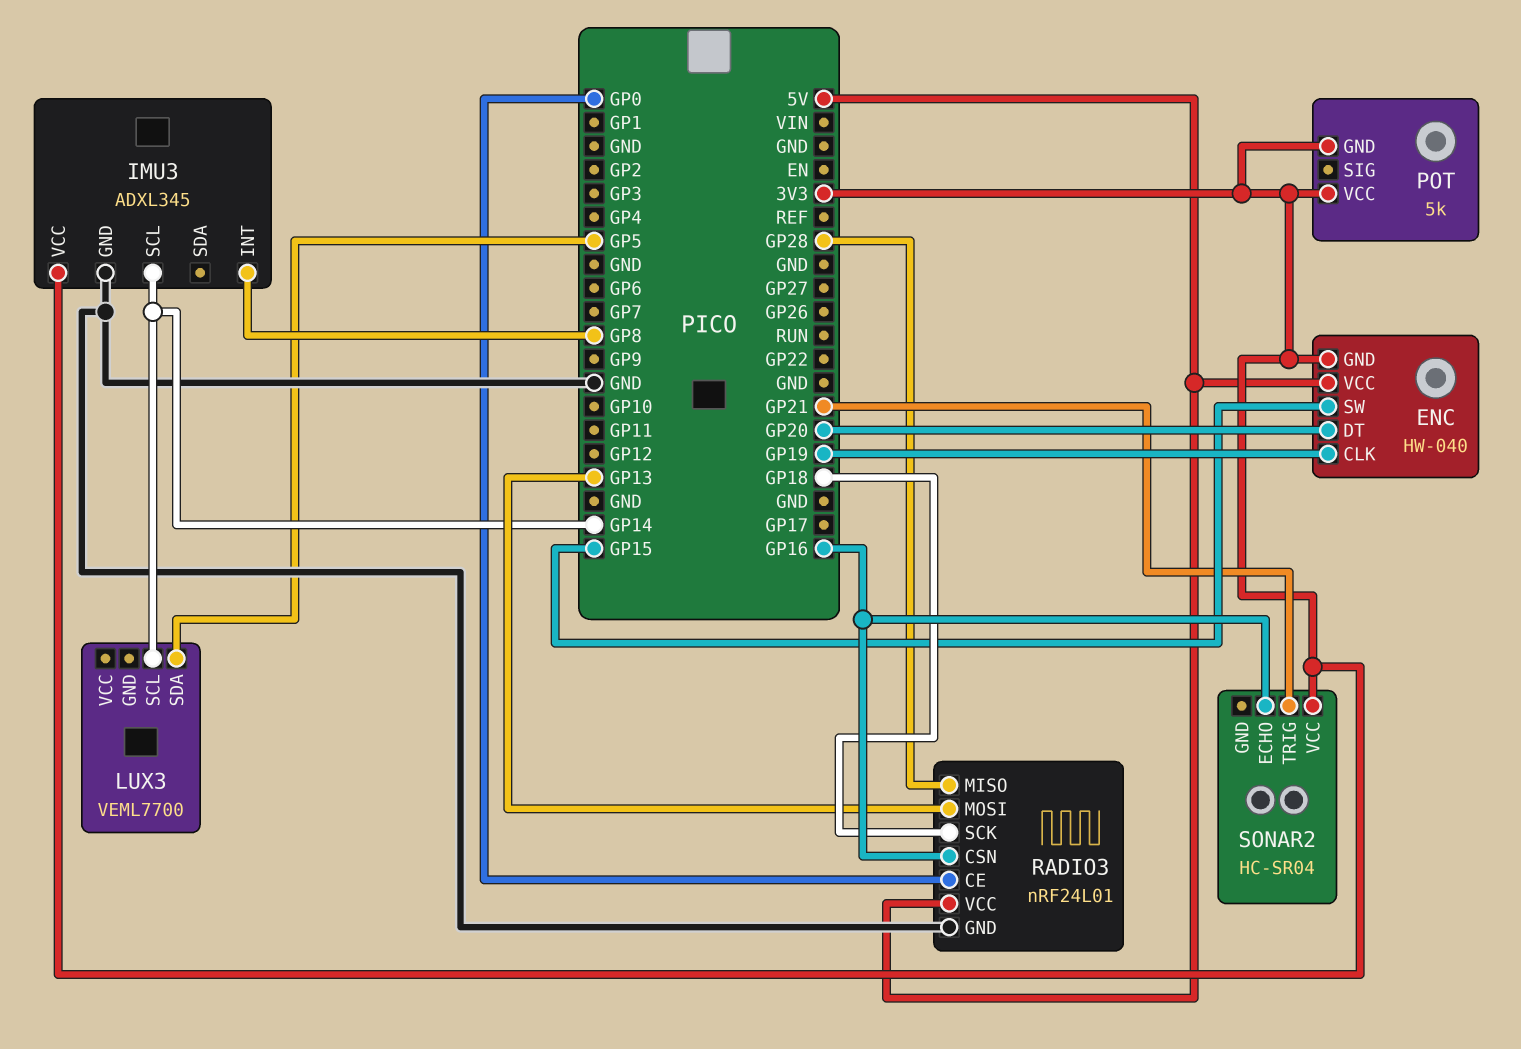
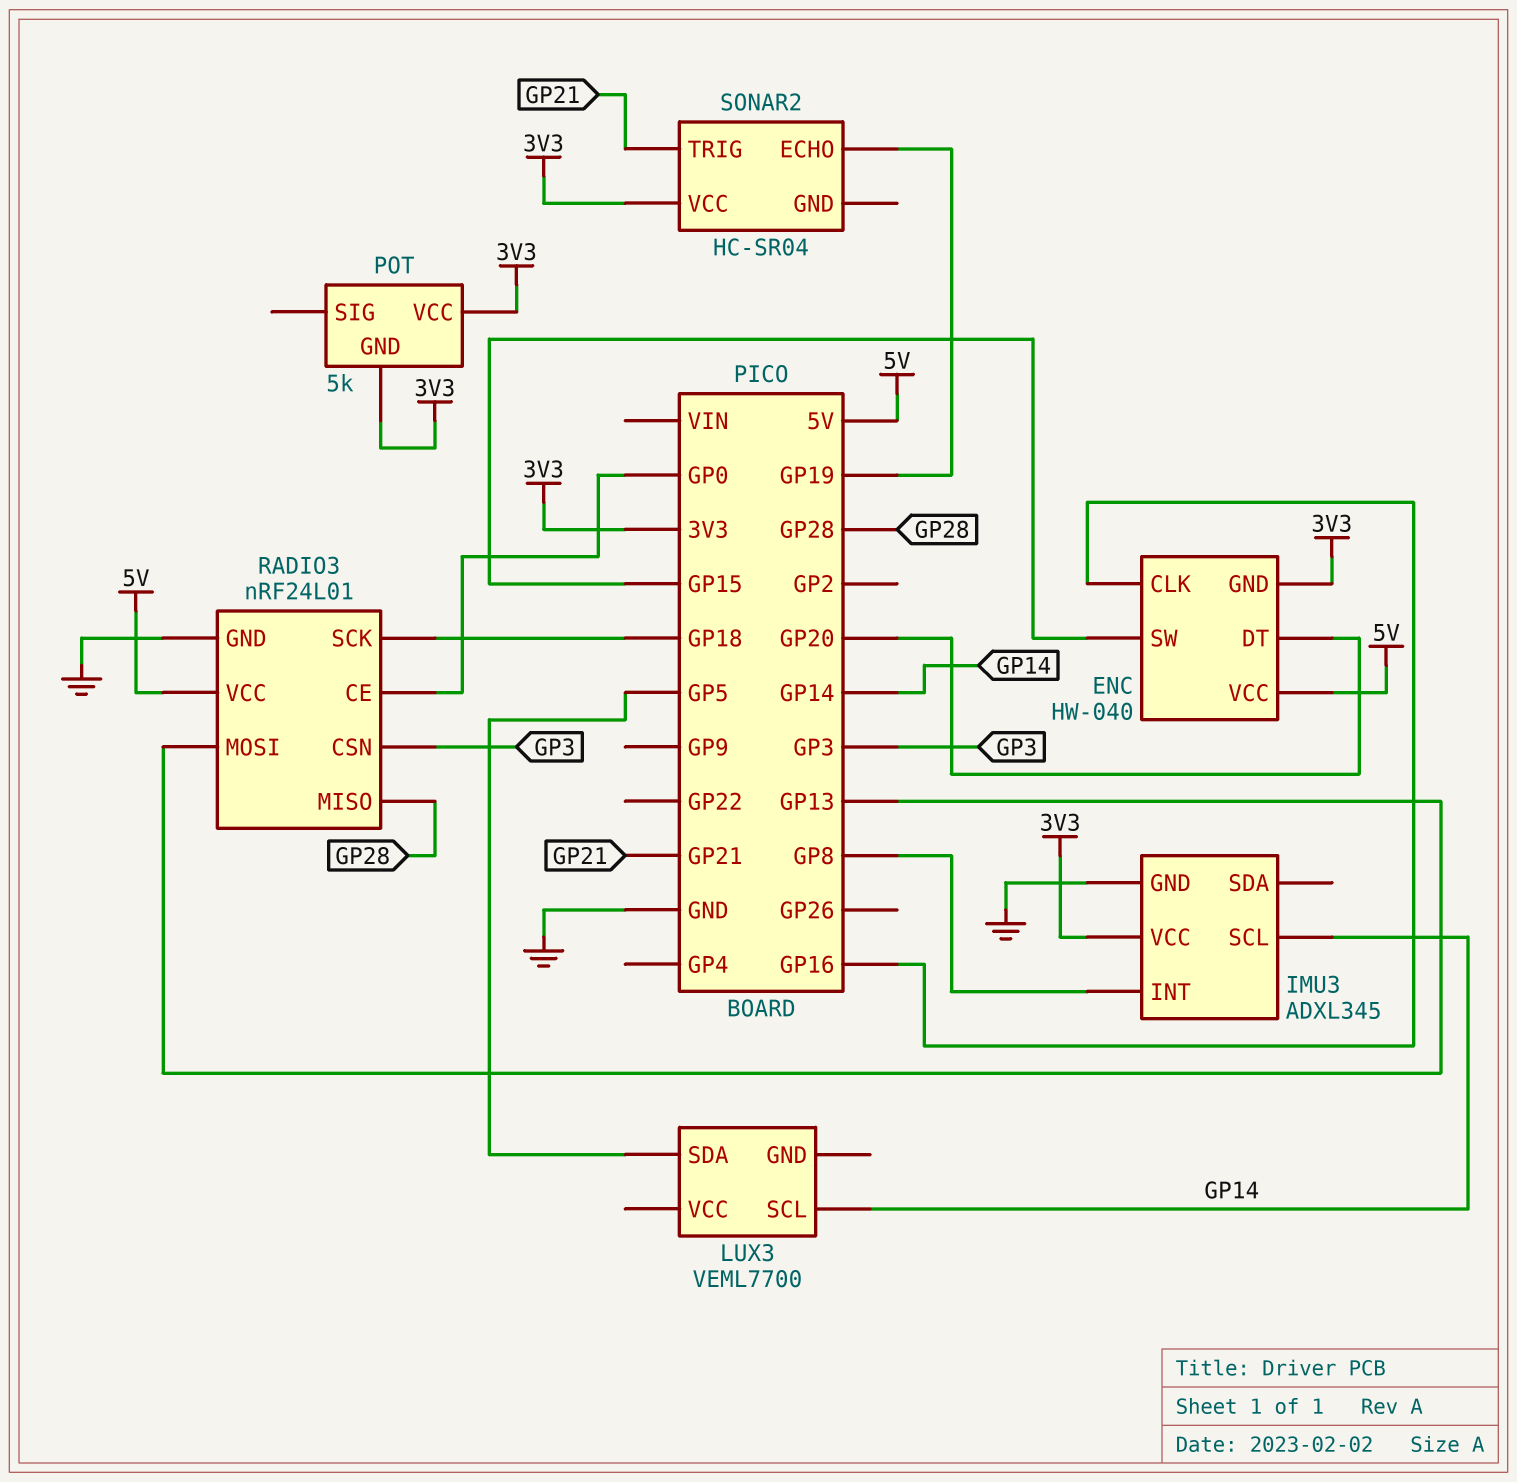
ENC pin CLK: GP19 -> GP16
RADIO3 pin CSN: GP16 -> GP3
SONAR2 pin ECHO: GP16 -> GP19

